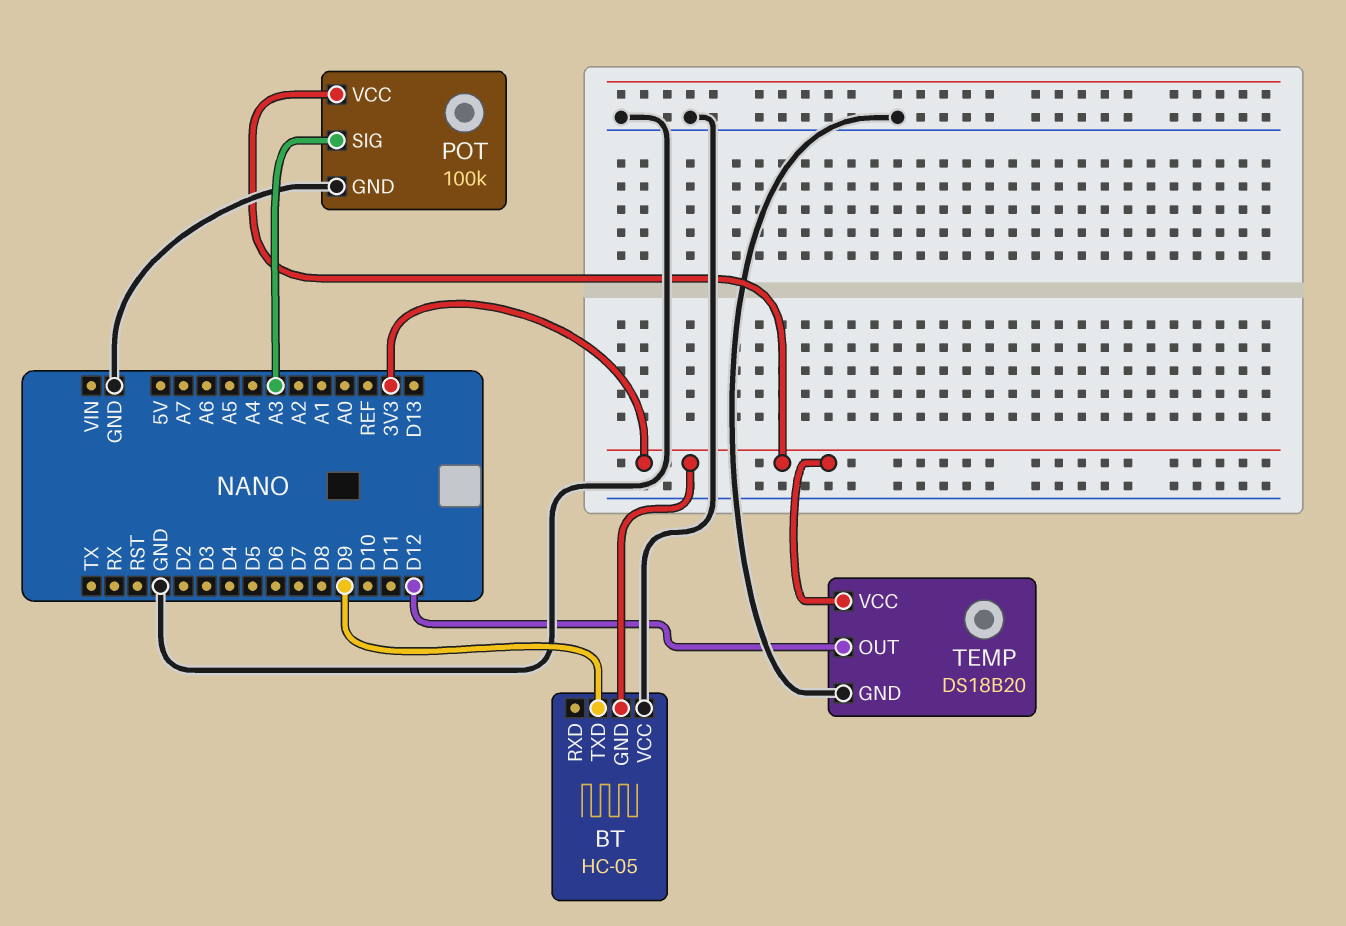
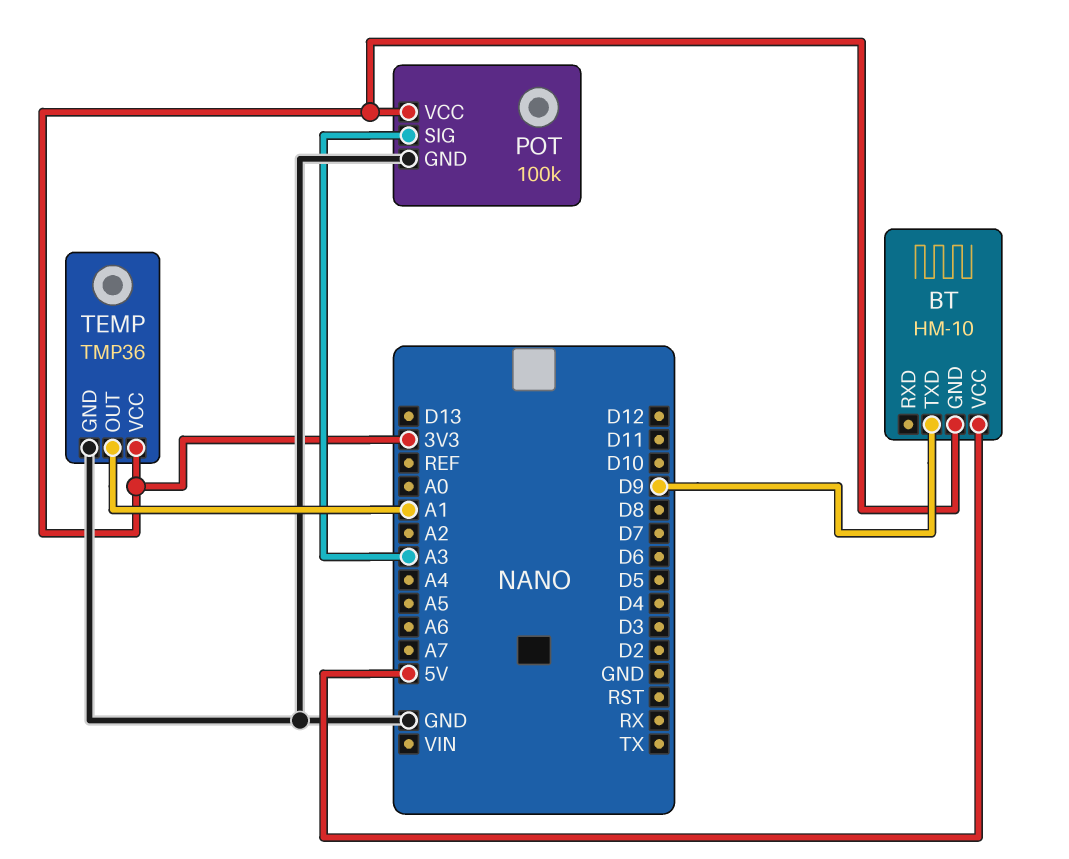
BT: HC-05 -> HM-10
BT pin VCC: GND -> 5V
TEMP: DS18B20 -> TMP36
TEMP pin OUT: D12 -> A1

